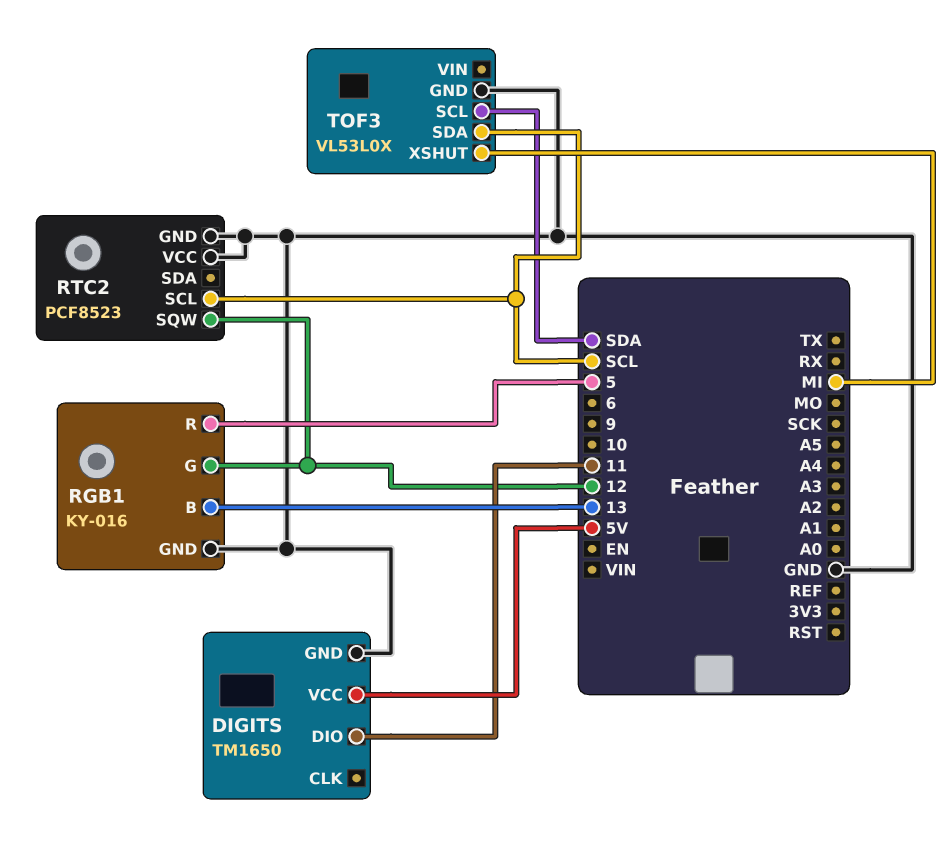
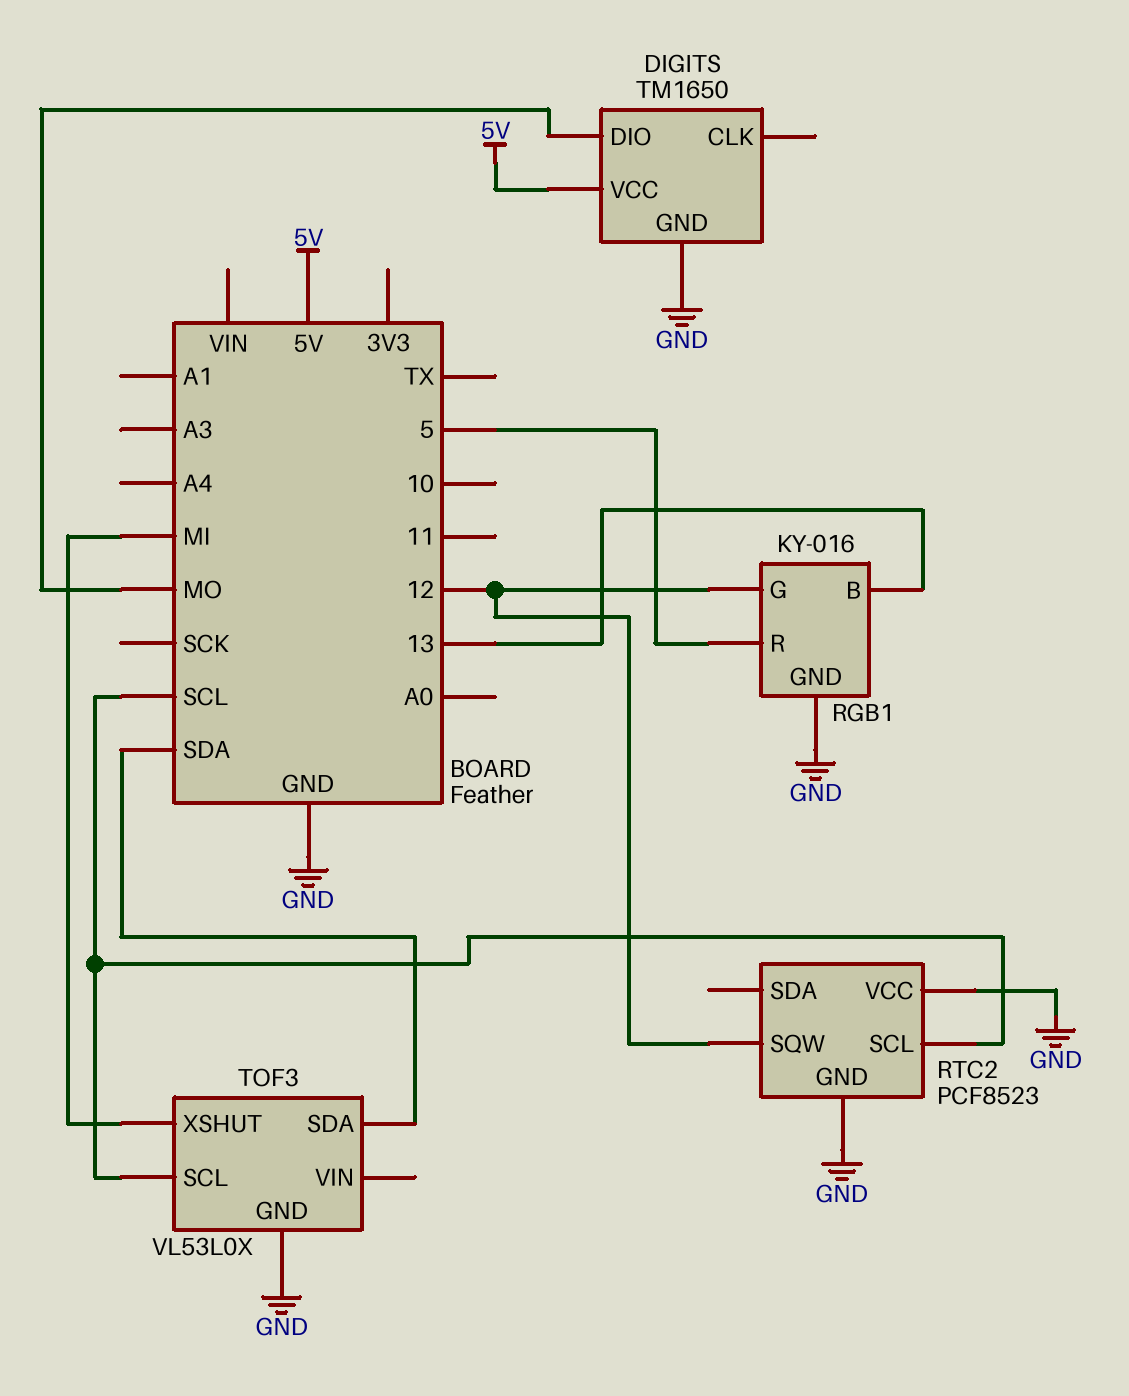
DIGITS pin DIO: 11 -> MO
TOF3 pin SCL: SDA -> SCL
TOF3 pin SDA: SCL -> SDA

